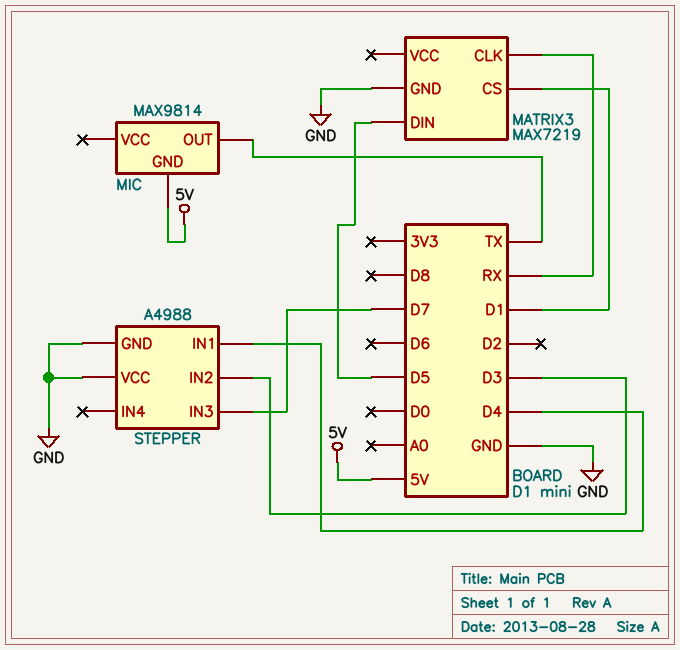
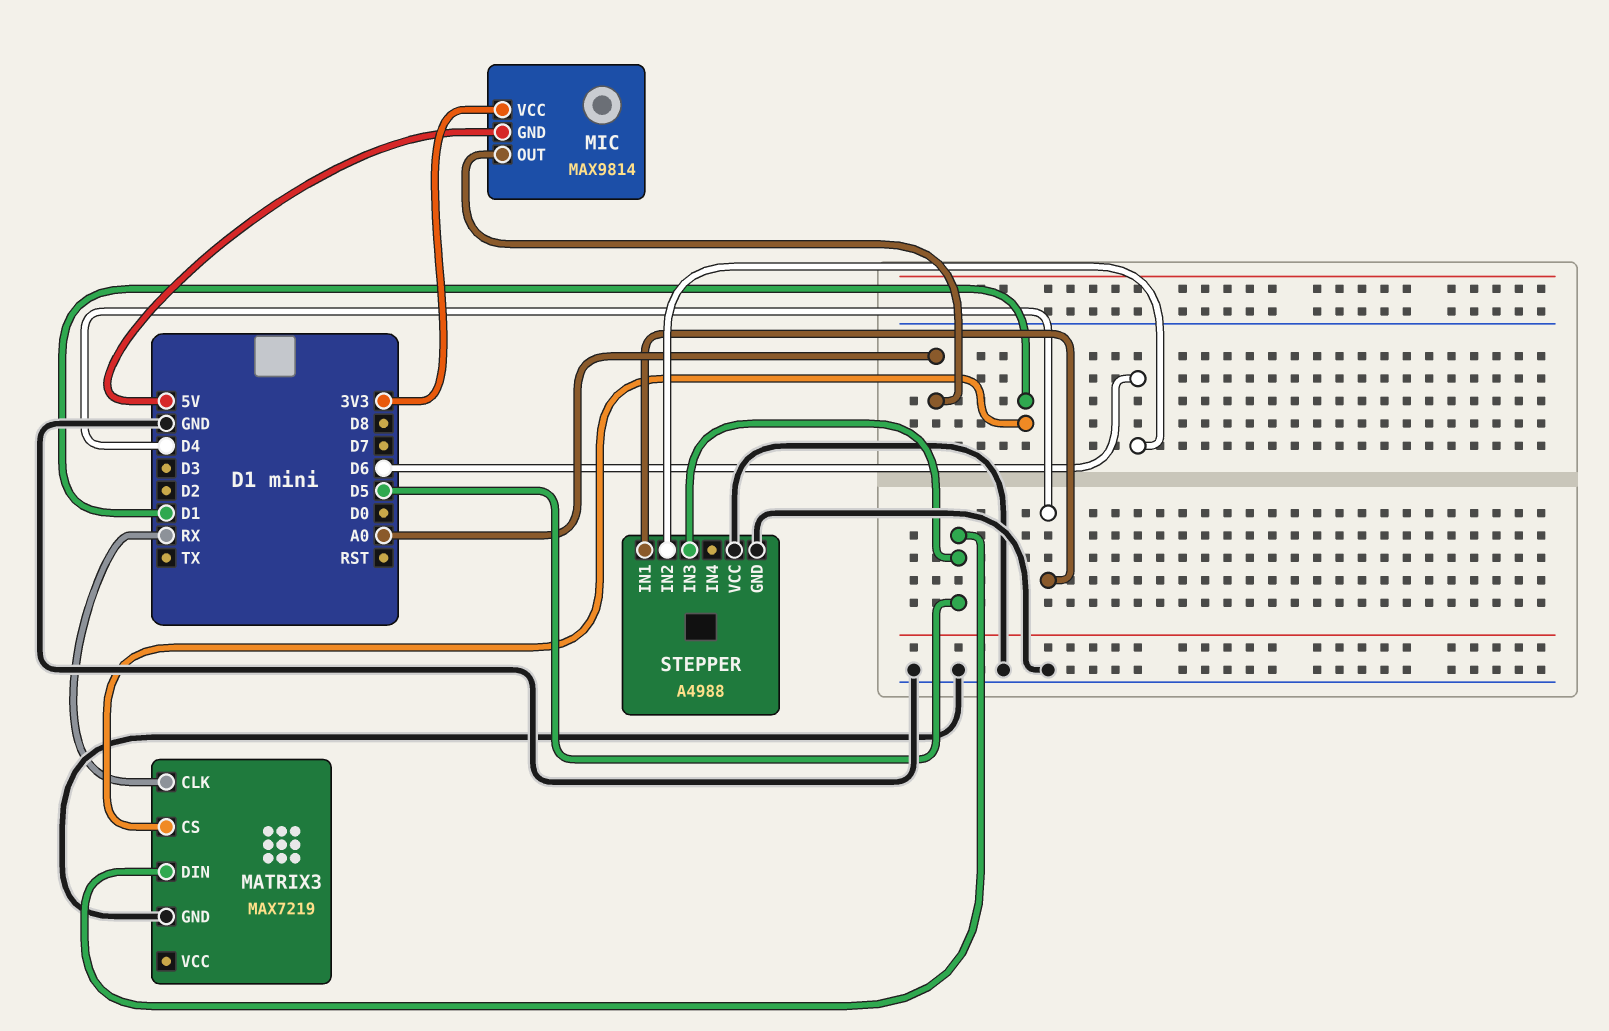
MIC pin OUT: TX -> A0
MIC pin VCC: none -> 3V3
STEPPER pin IN2: D3 -> D6
STEPPER pin IN3: D7 -> D5

